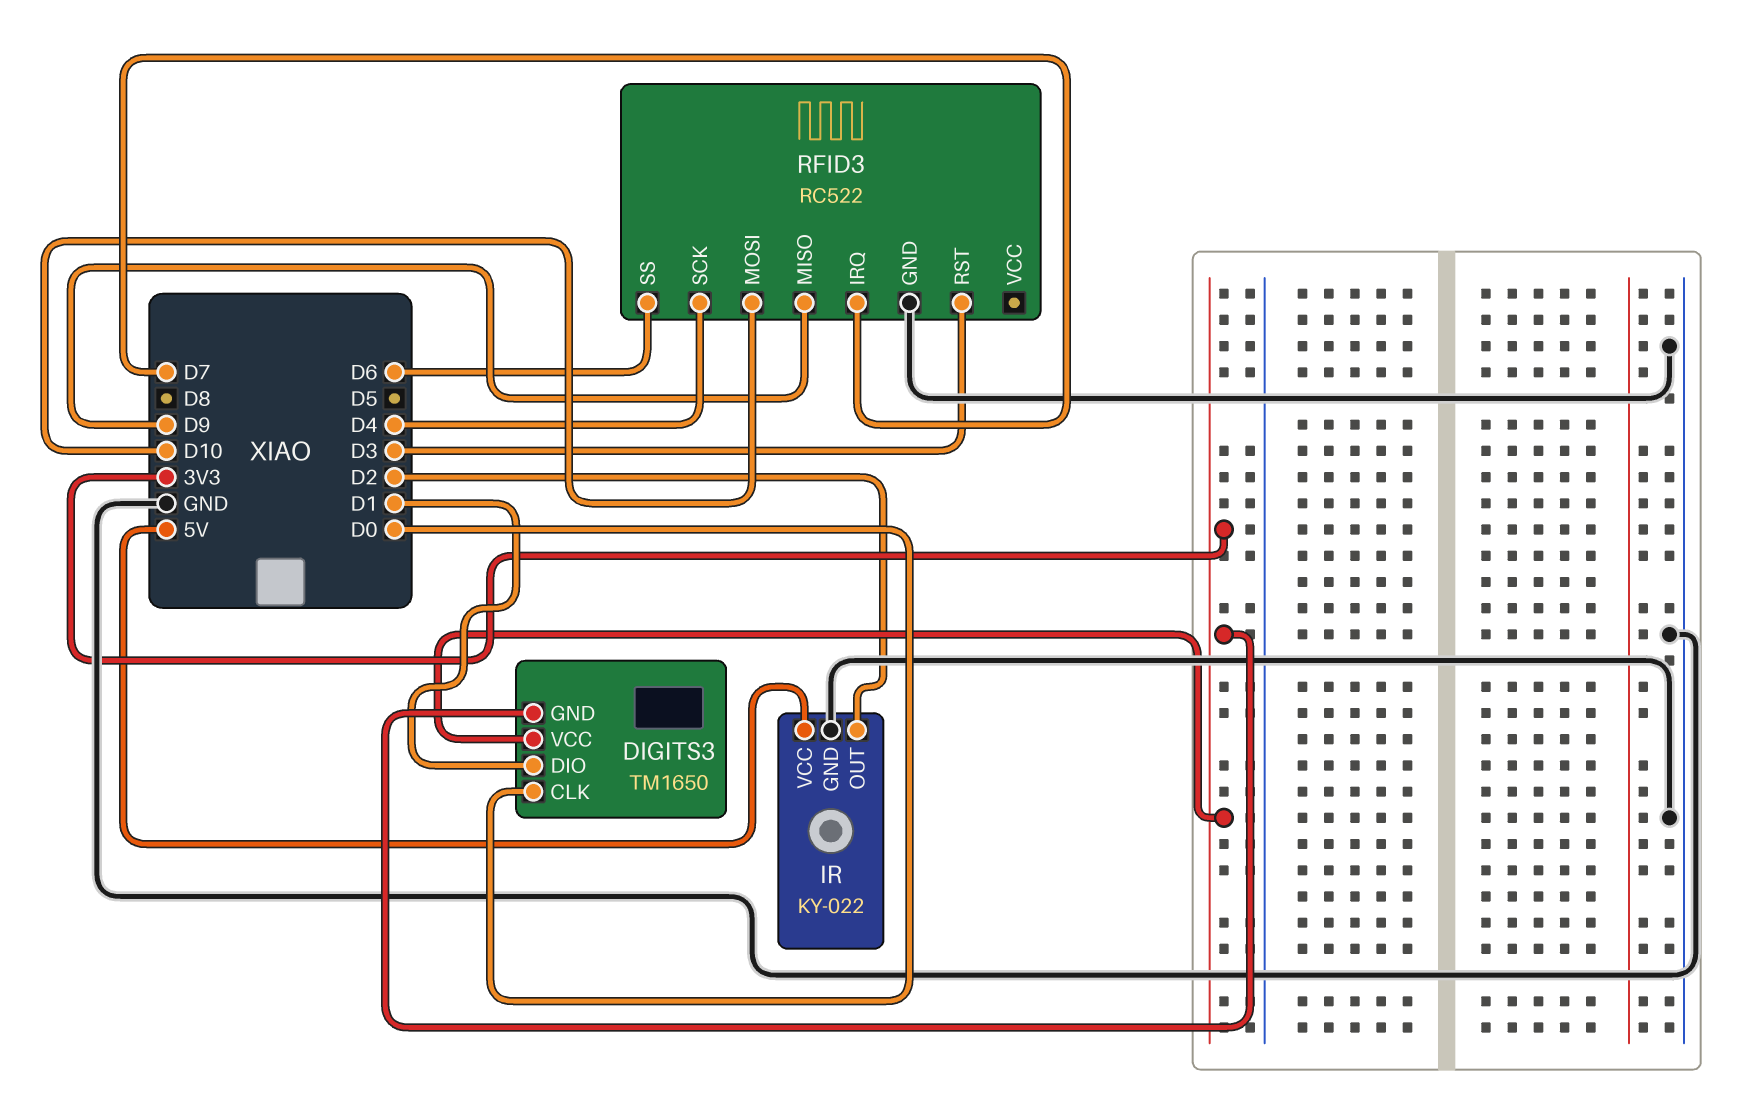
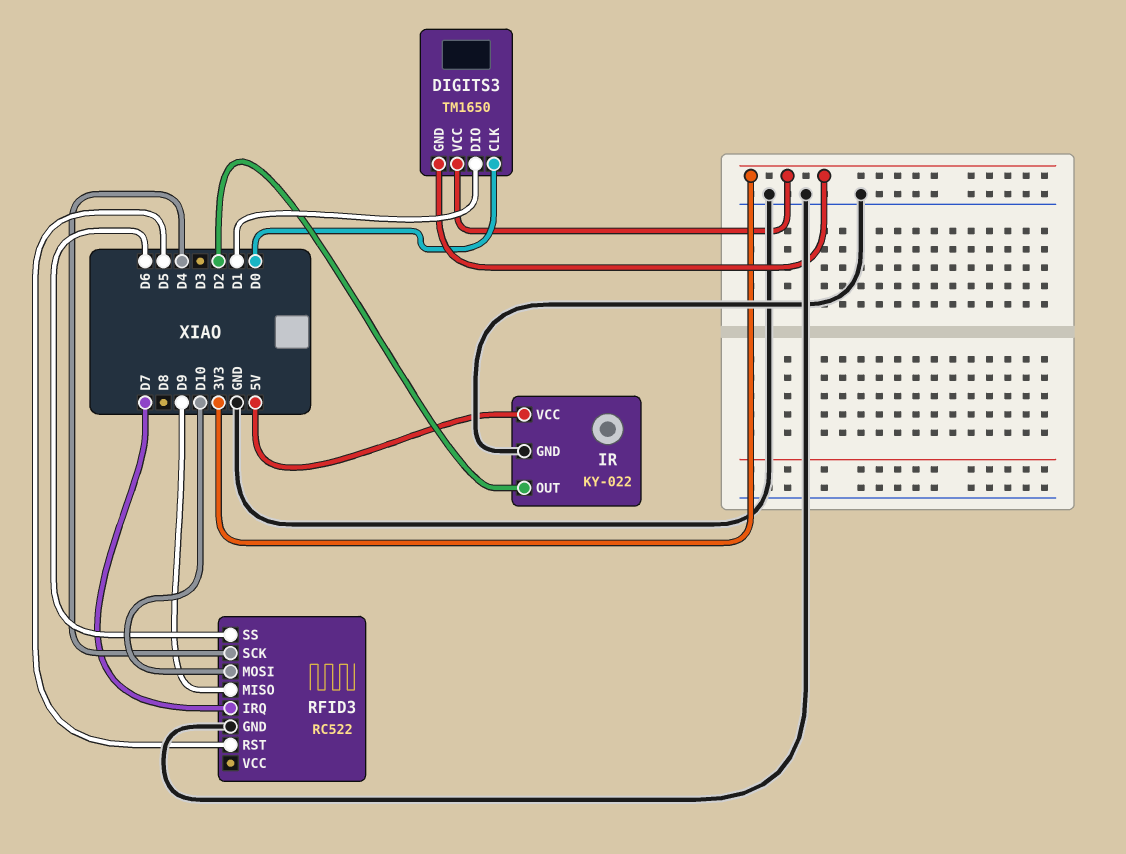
RFID3 pin RST: D3 -> D5

